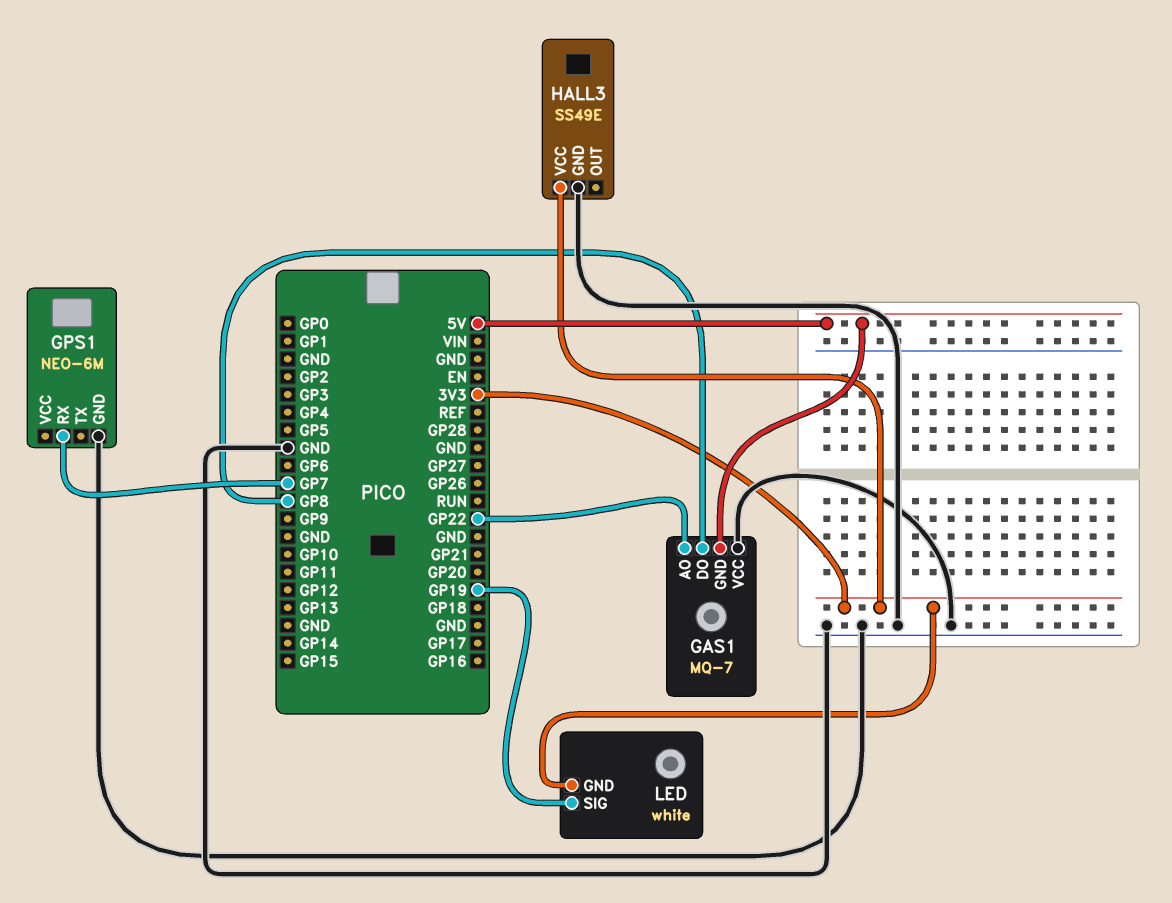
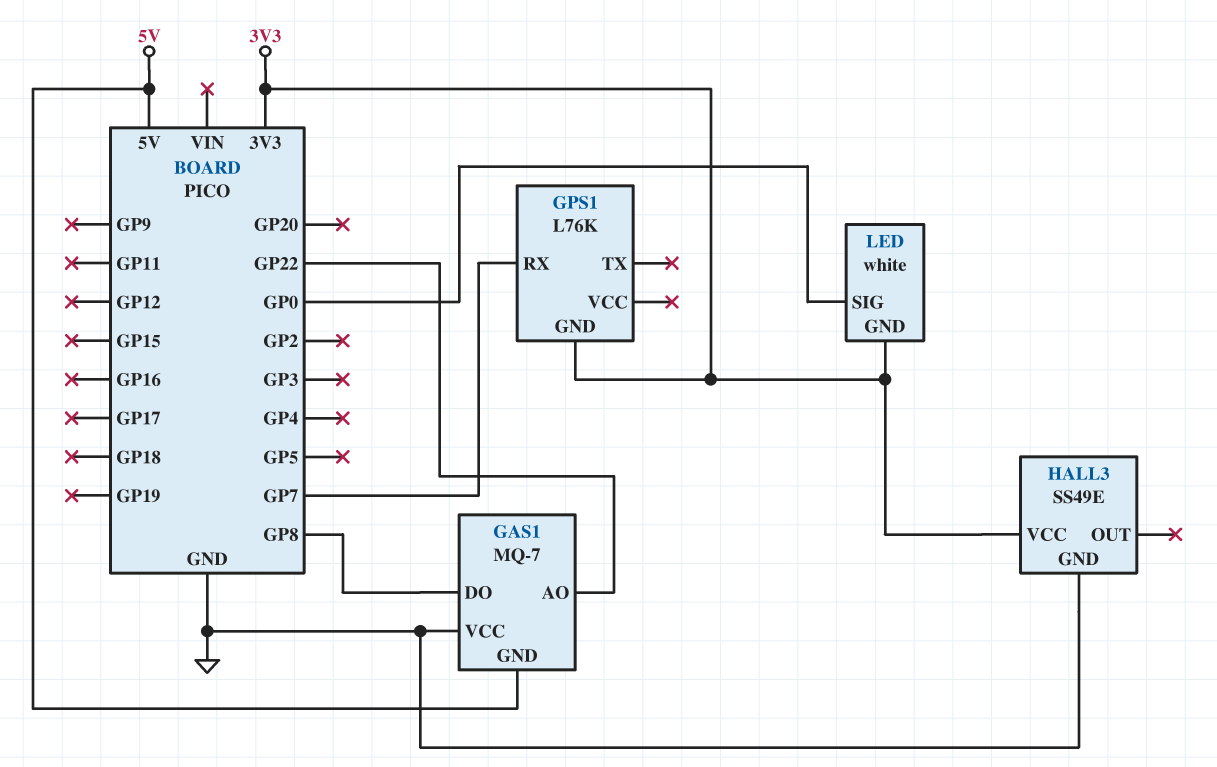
GPS1: NEO-6M -> L76K
GPS1 pin GND: GND -> 3V3
LED pin SIG: GP19 -> GP0

